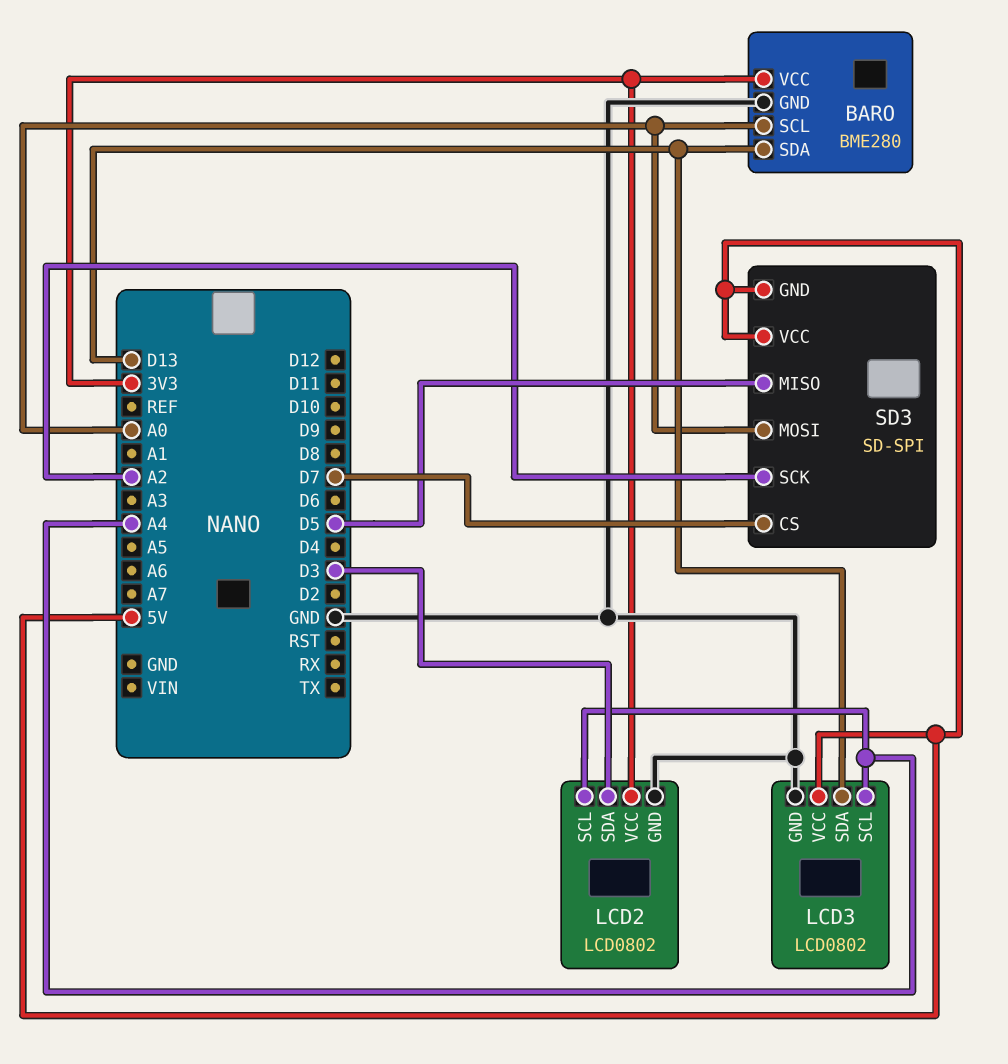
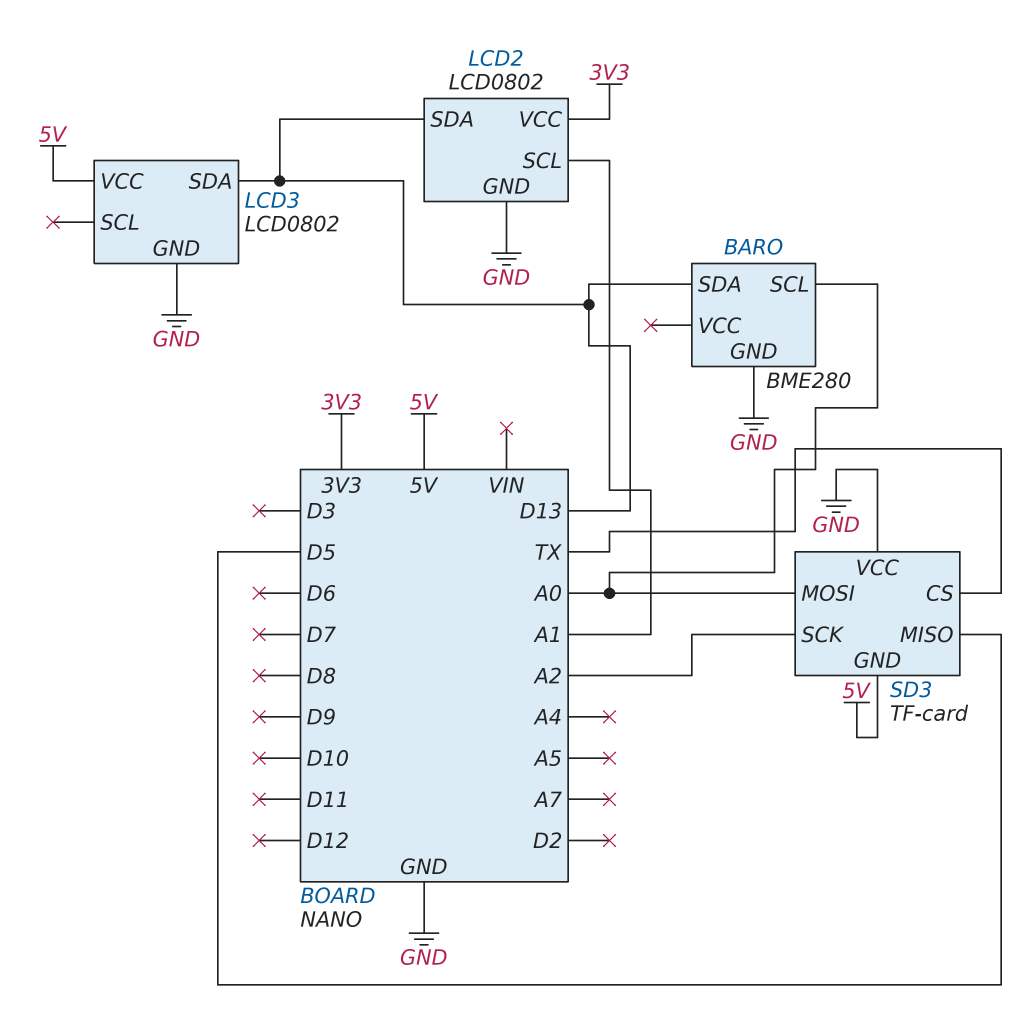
BARO pin VCC: 3V3 -> none
LCD2 pin SCL: A4 -> A1
LCD2 pin SDA: D3 -> D13
LCD3 pin SCL: A4 -> none
SD3: SD-SPI -> TF-card
SD3 pin CS: D7 -> TX
SD3 pin VCC: 5V -> GND

